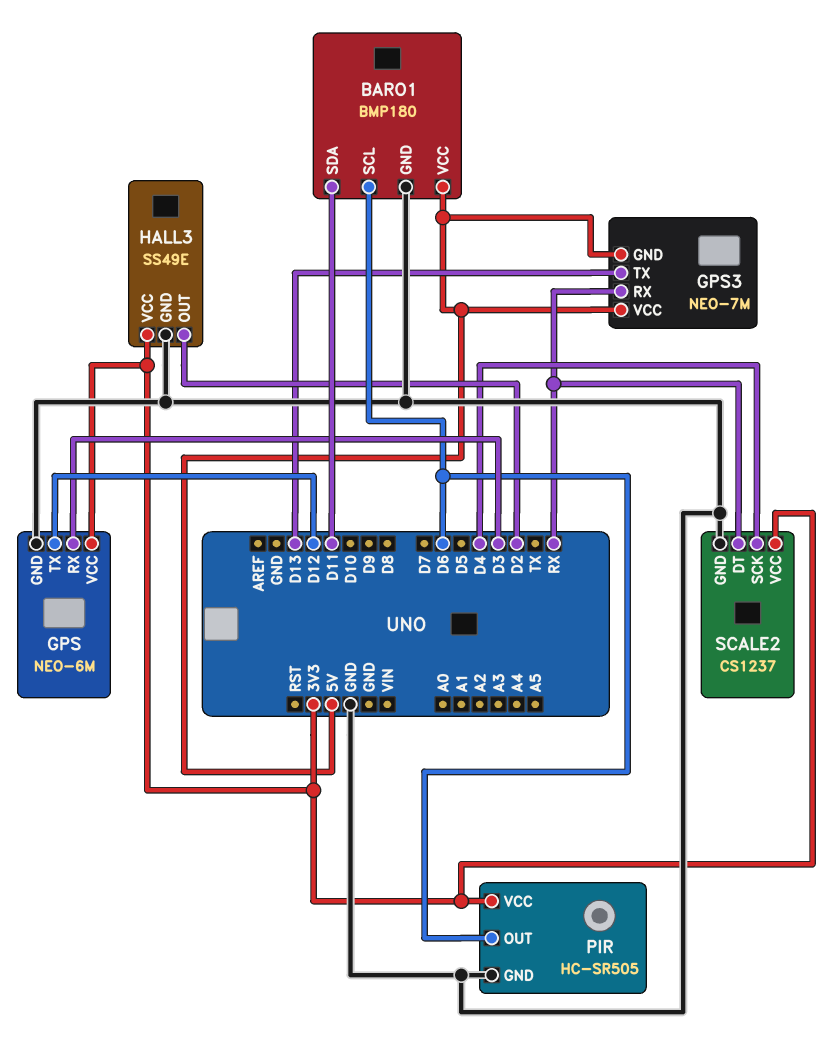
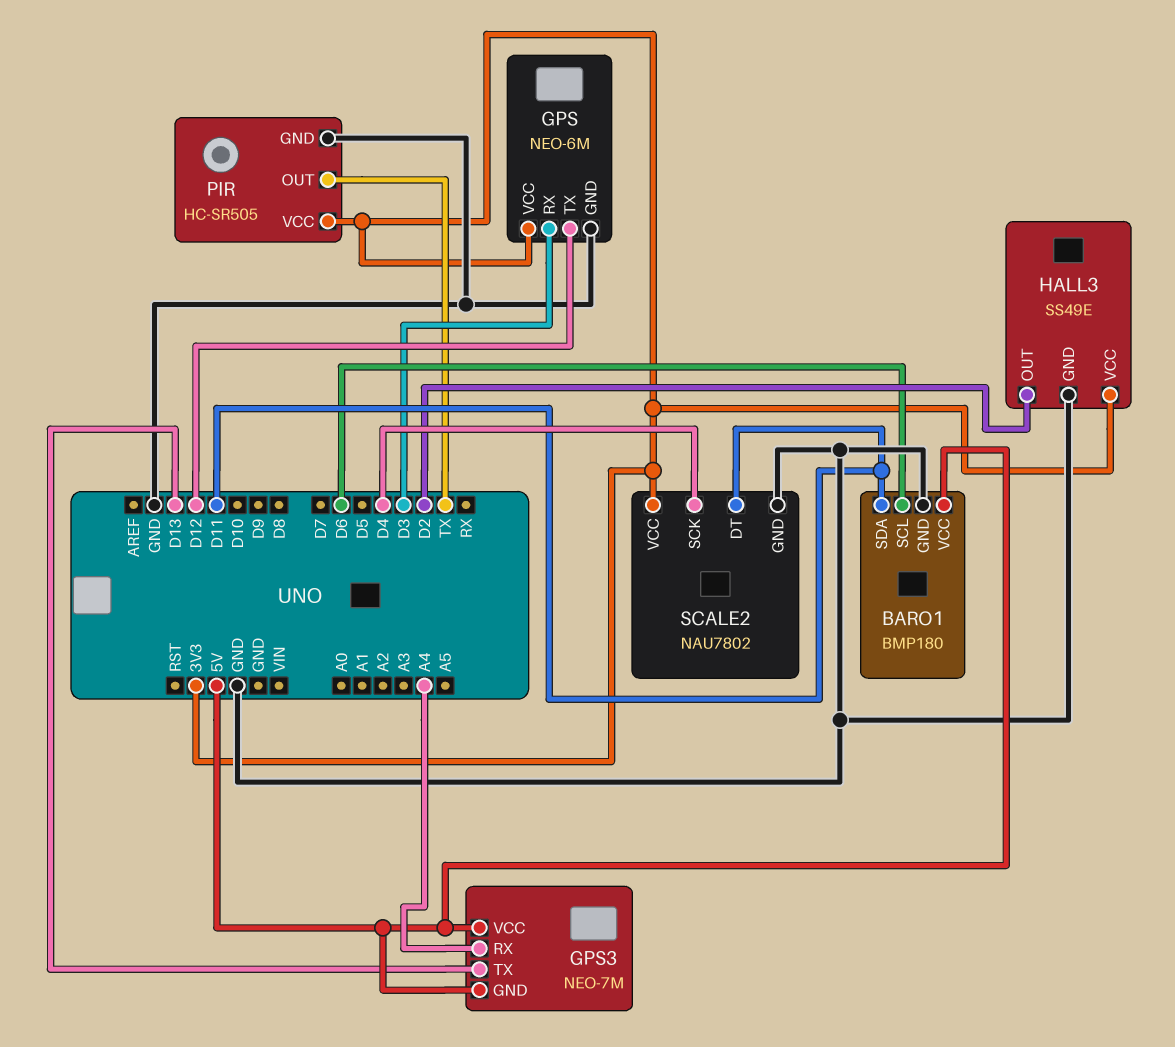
GPS3 pin RX: RX -> A4
PIR pin OUT: D6 -> TX
SCALE2: CS1237 -> NAU7802
SCALE2 pin DT: RX -> D11

